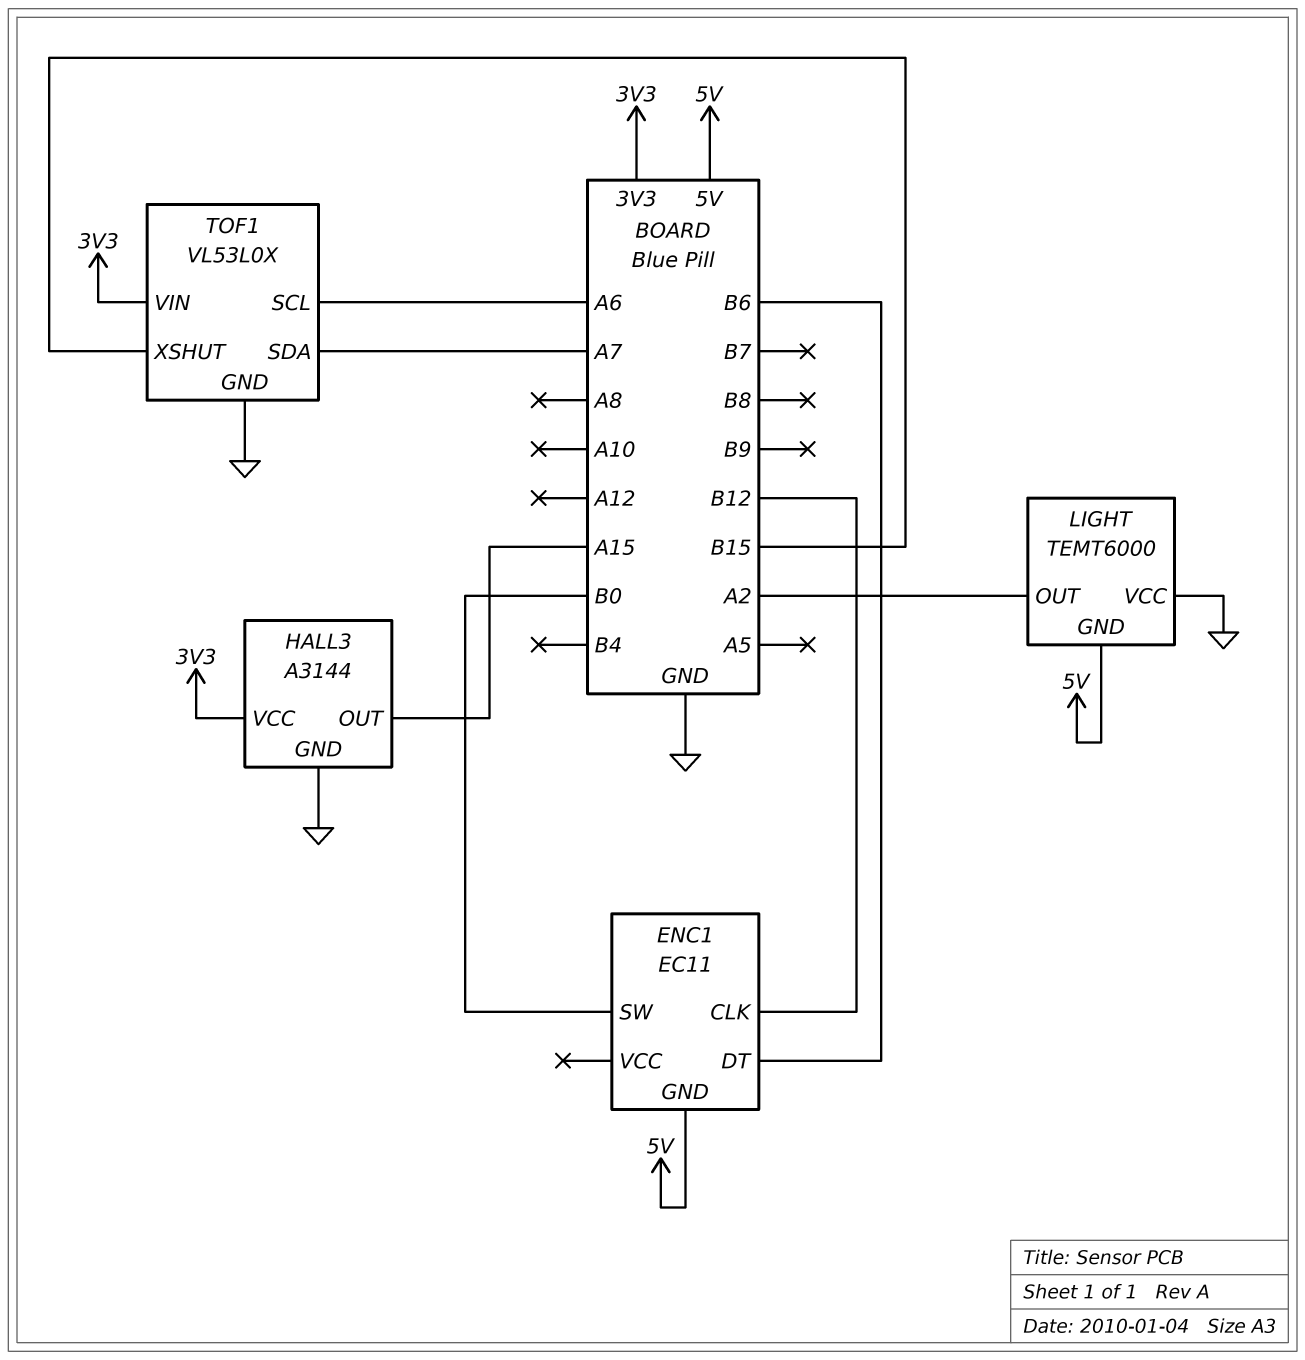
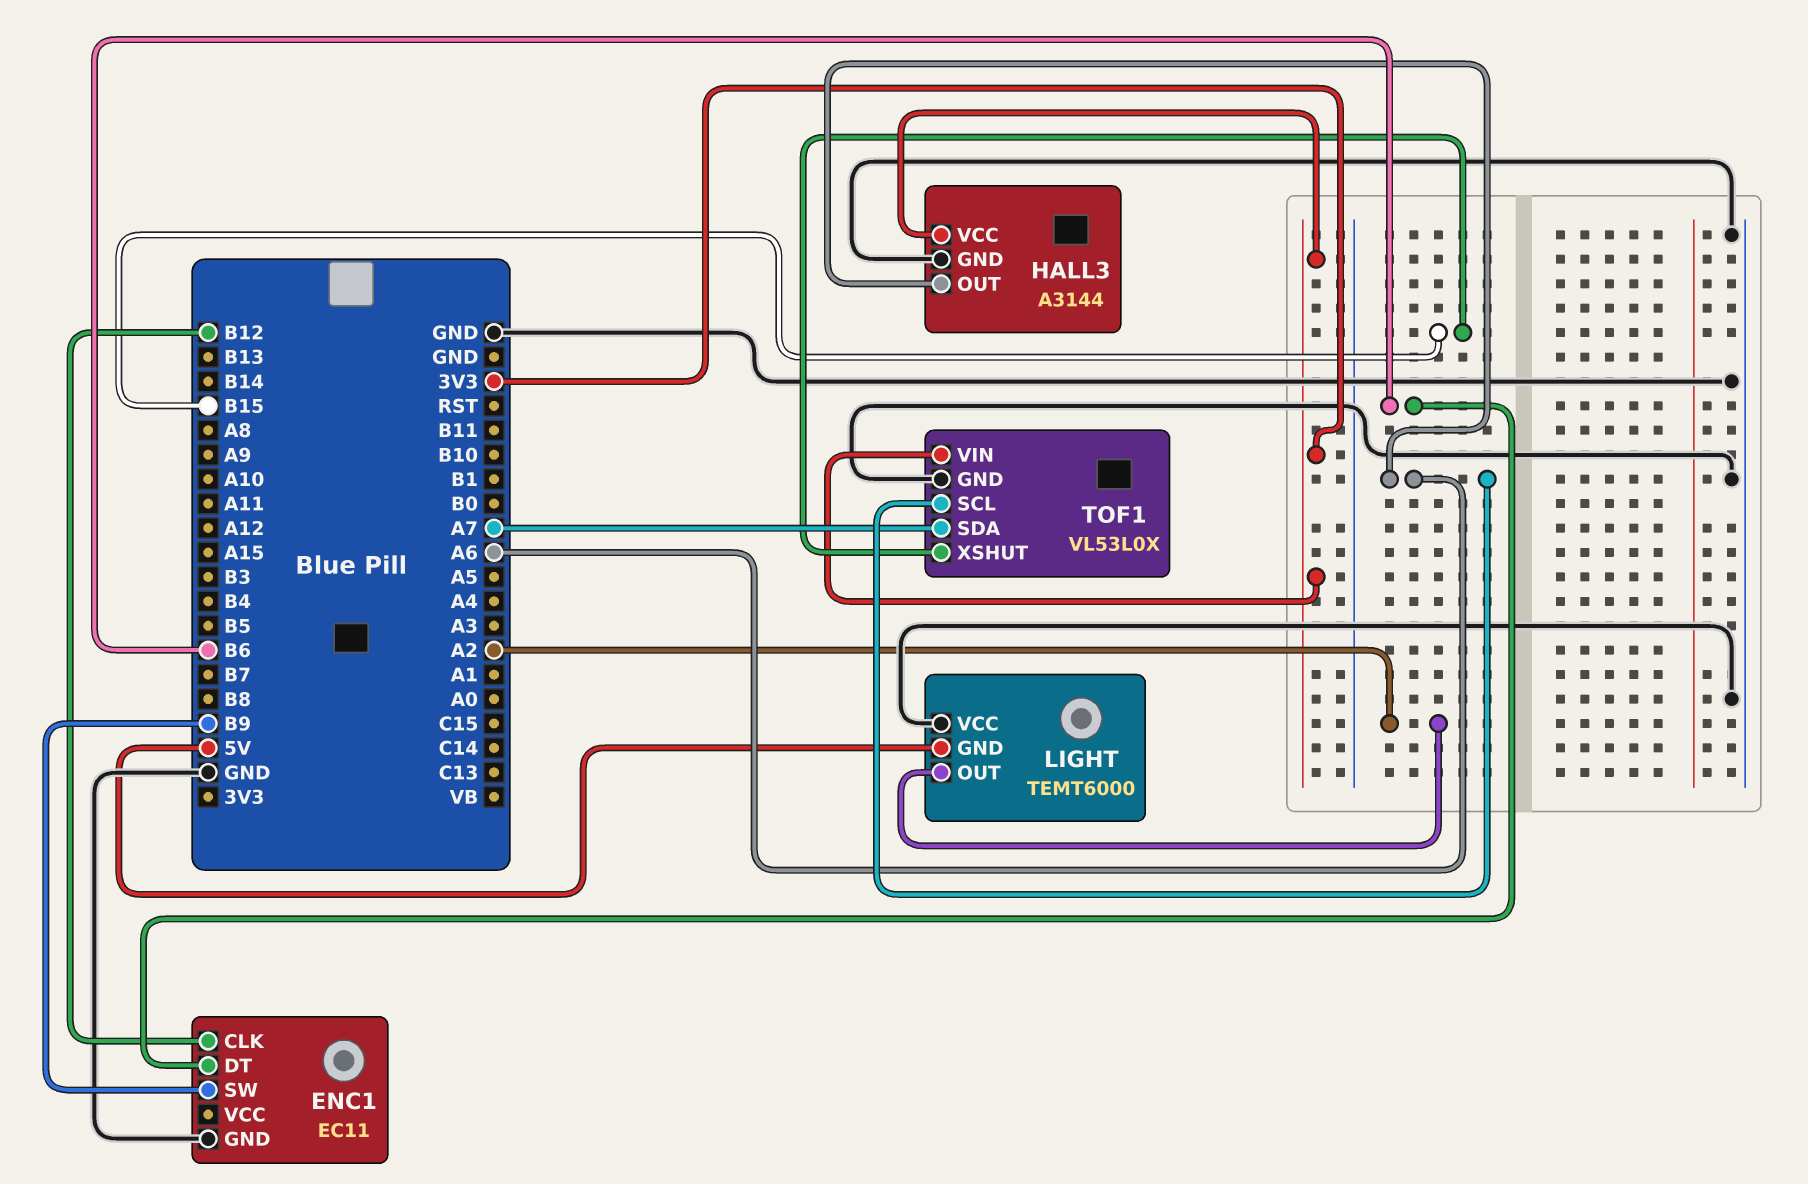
ENC1 pin GND: 5V -> GND
ENC1 pin SW: B0 -> B9
HALL3 pin OUT: A15 -> A6

